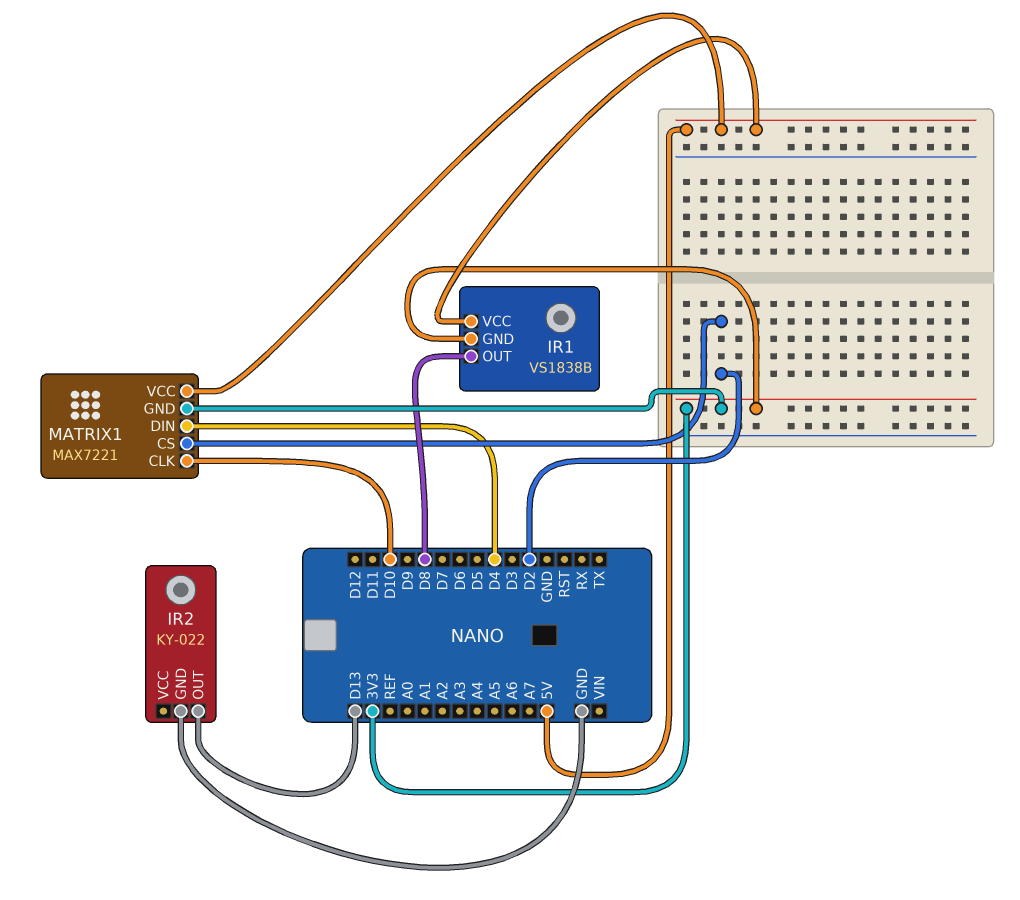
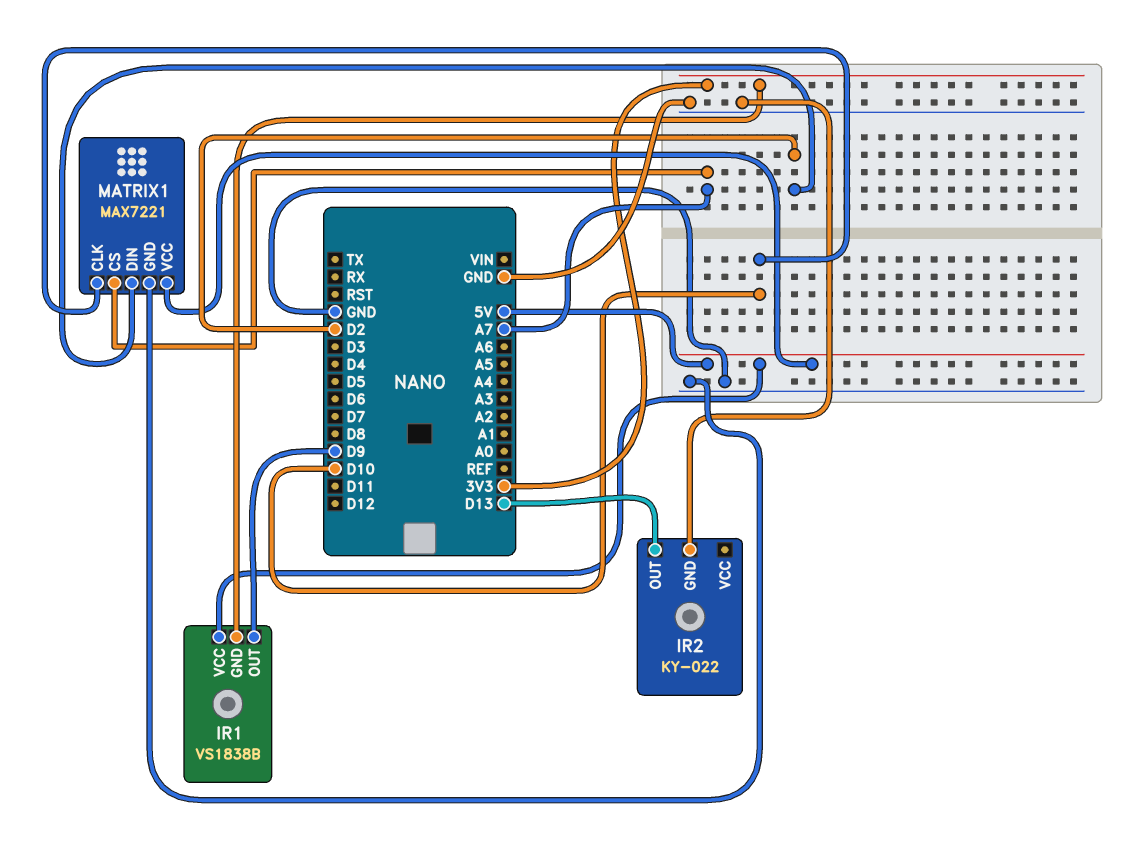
IR1 pin OUT: D8 -> D9
MATRIX1 pin CS: D2 -> A7
MATRIX1 pin DIN: D4 -> D2
MATRIX1 pin GND: 3V3 -> GND

